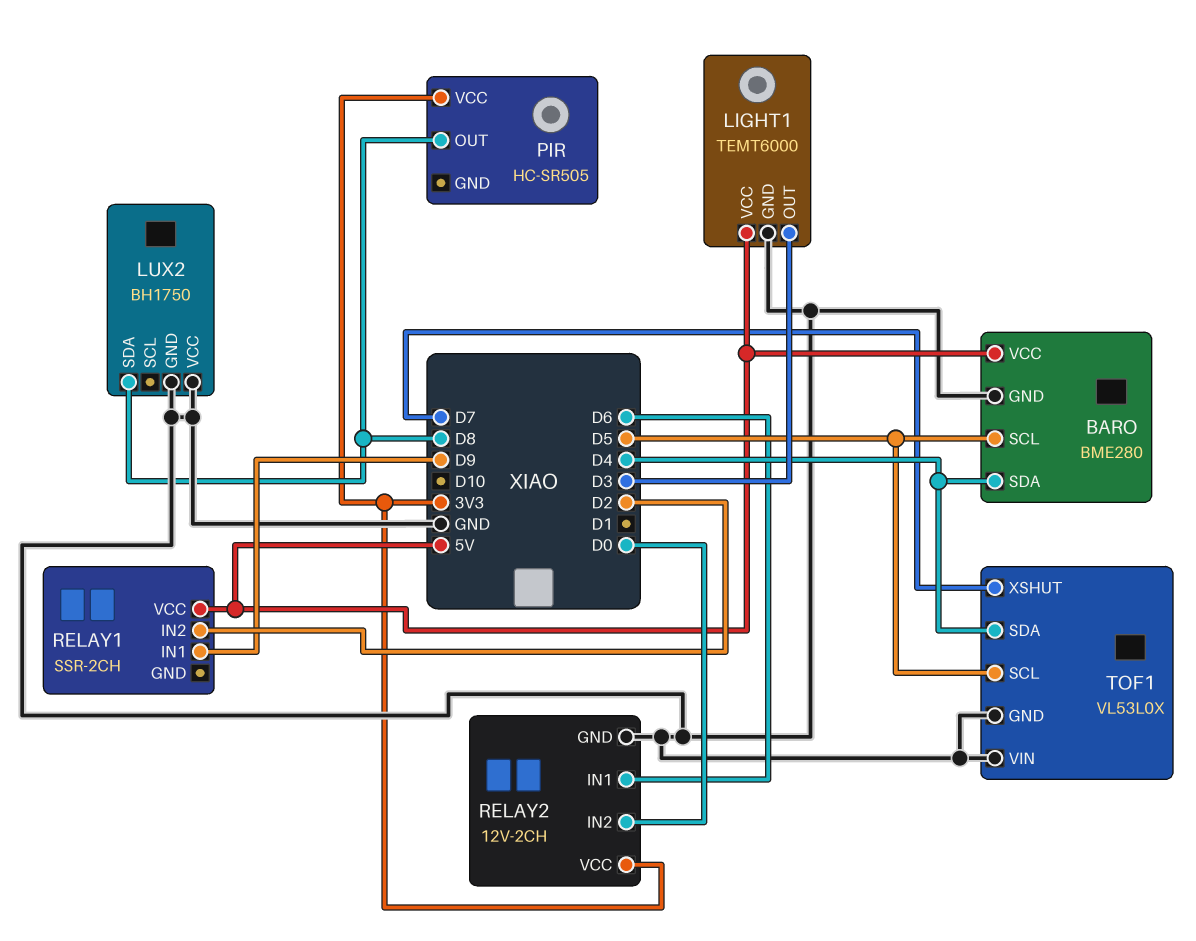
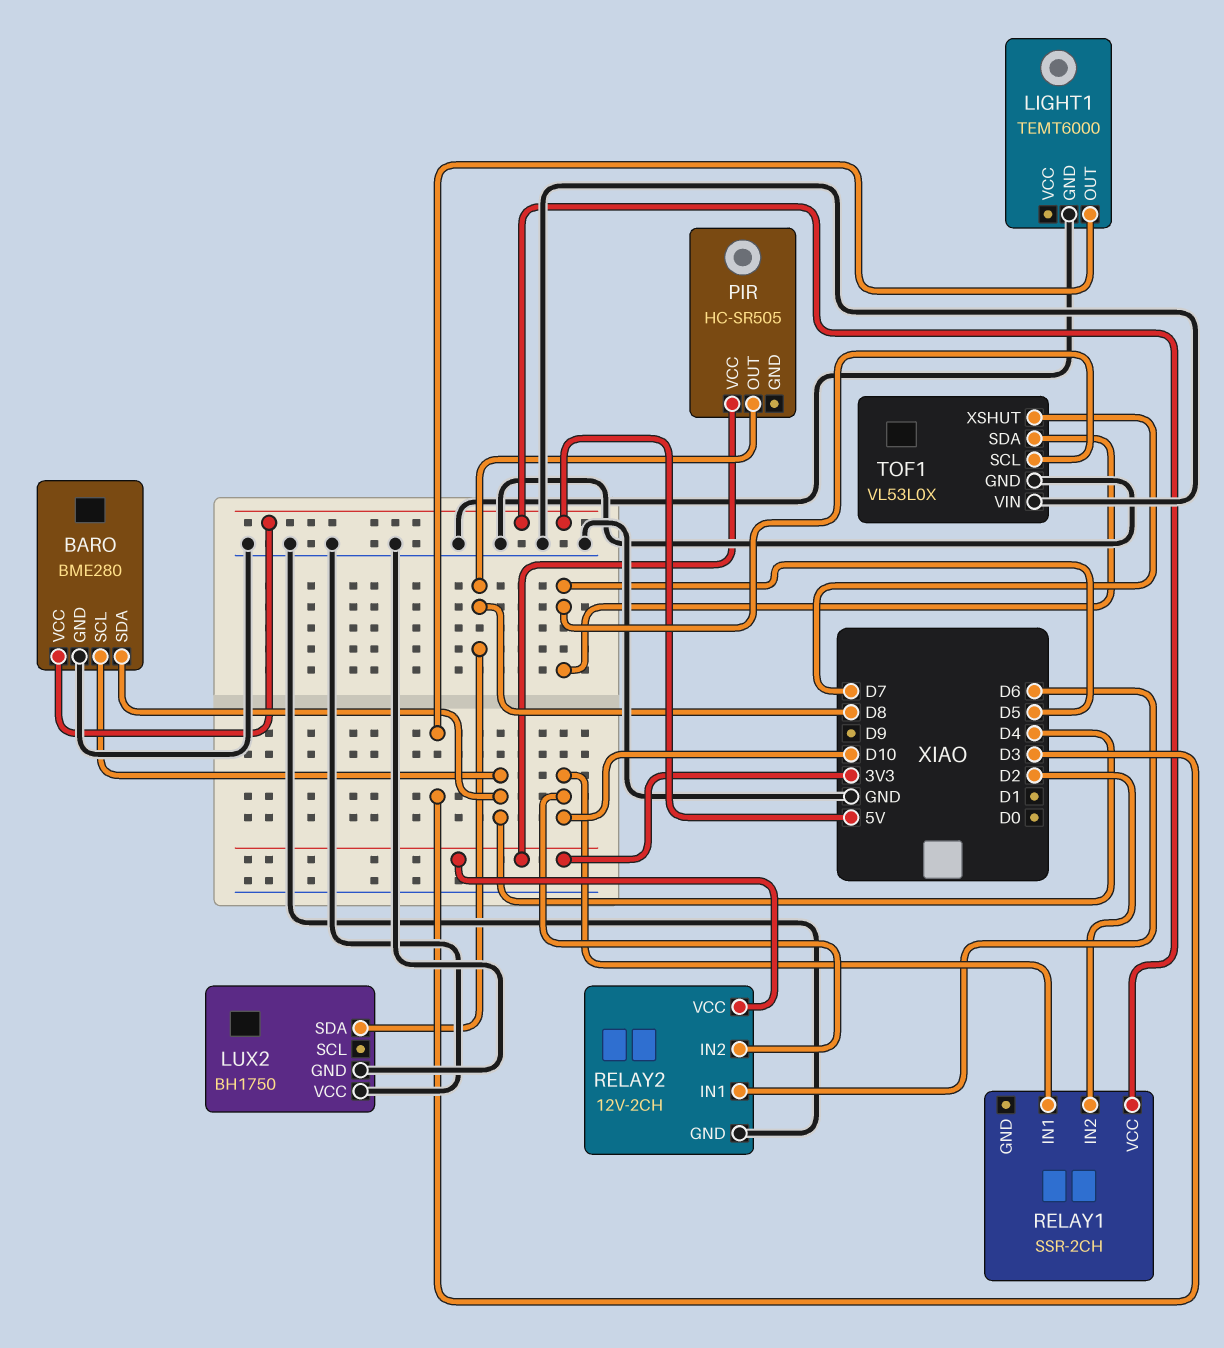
BARO pin SCL: D5 -> D4
LIGHT1 pin VCC: 5V -> none
RELAY1 pin IN1: D9 -> D10
RELAY2 pin IN2: D0 -> D10
TOF1 pin SDA: D4 -> D5

